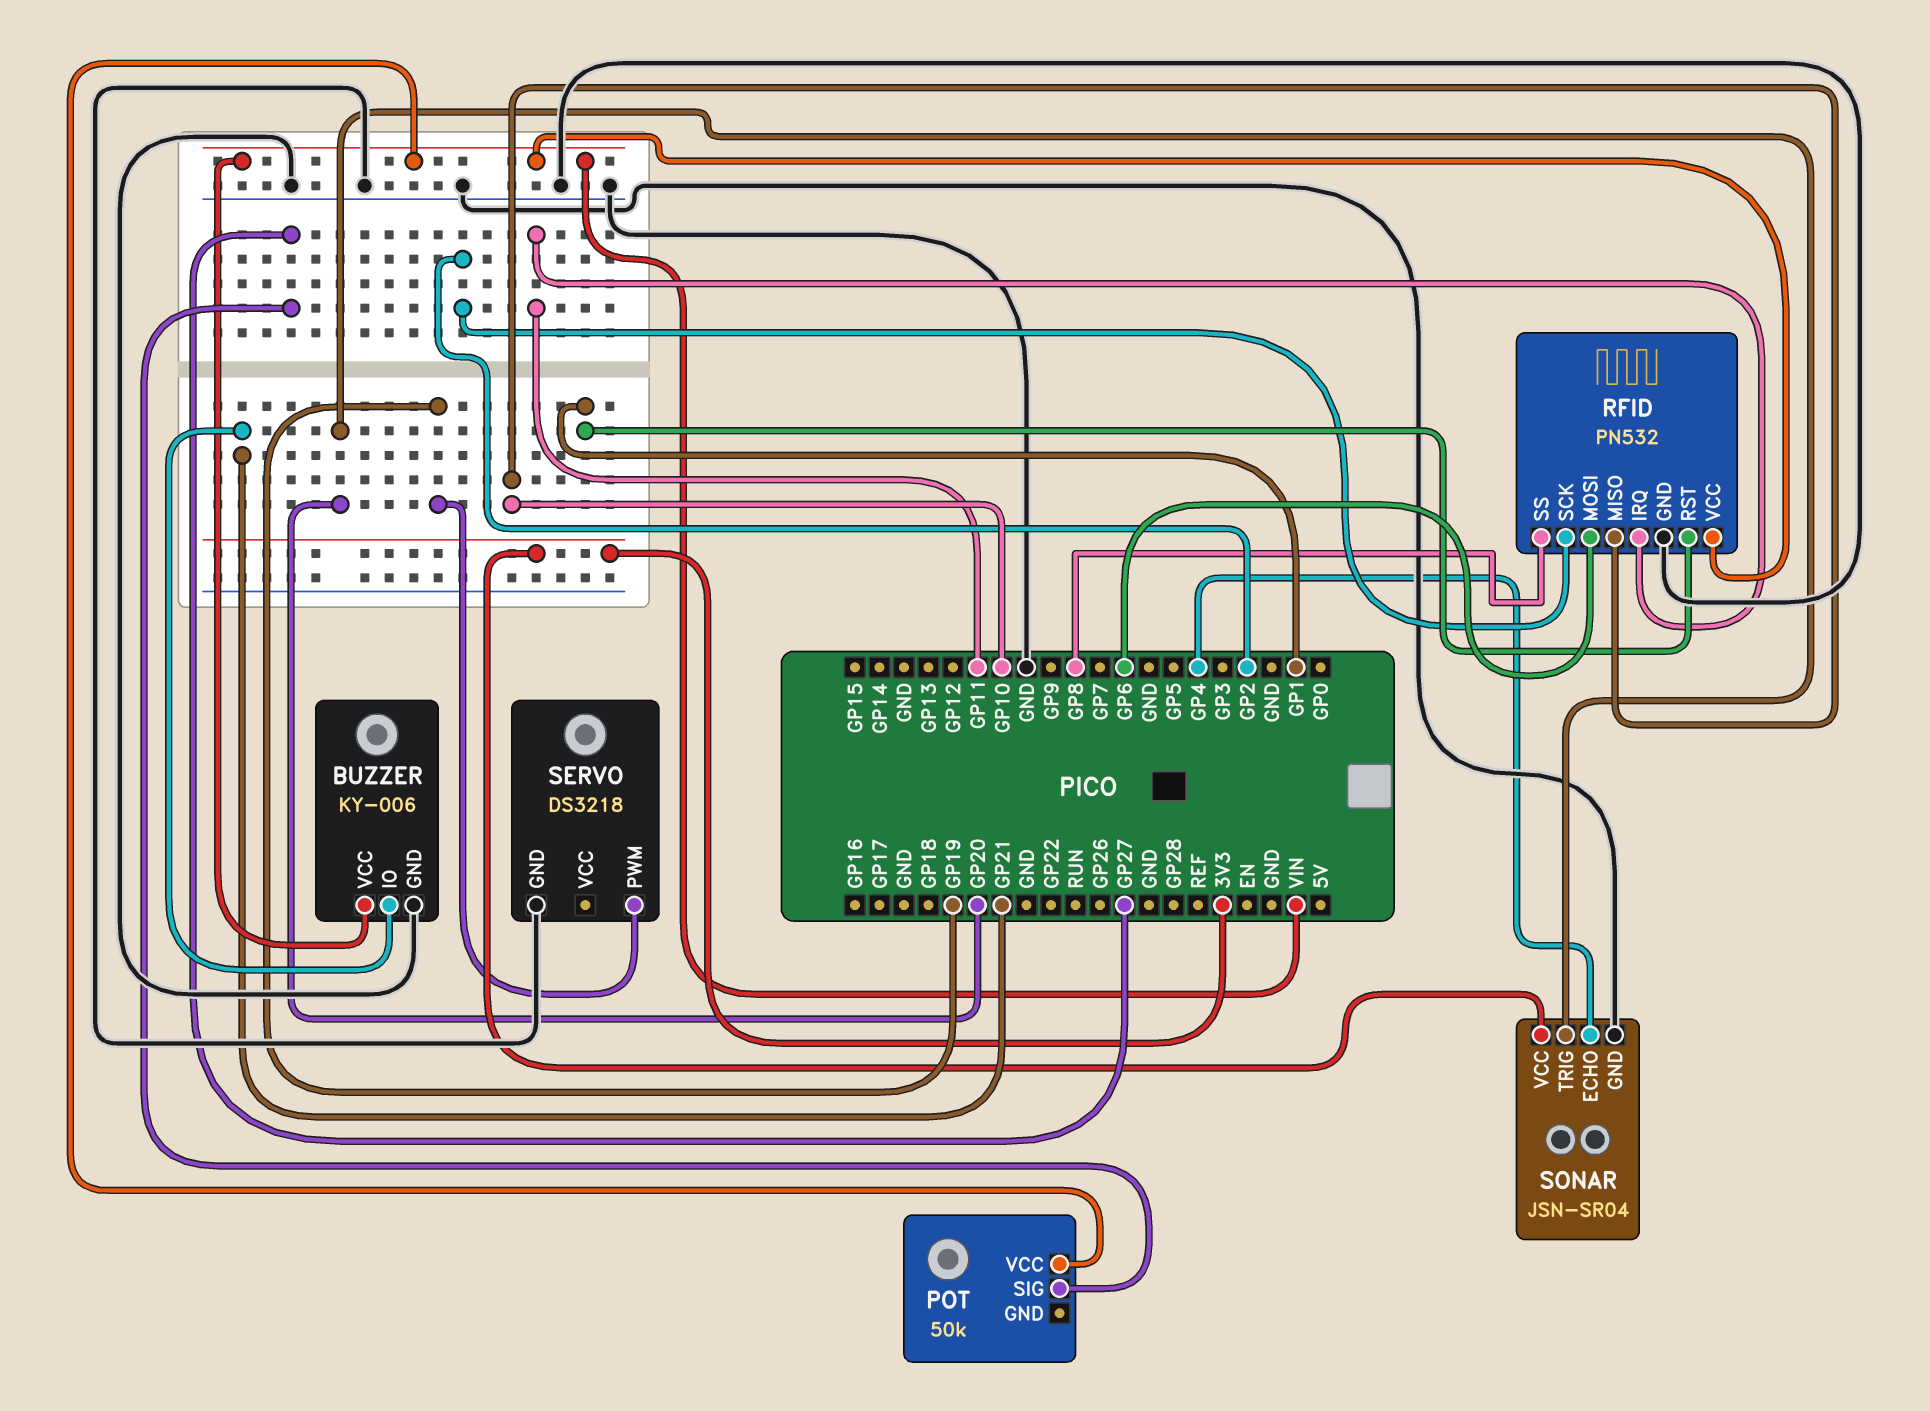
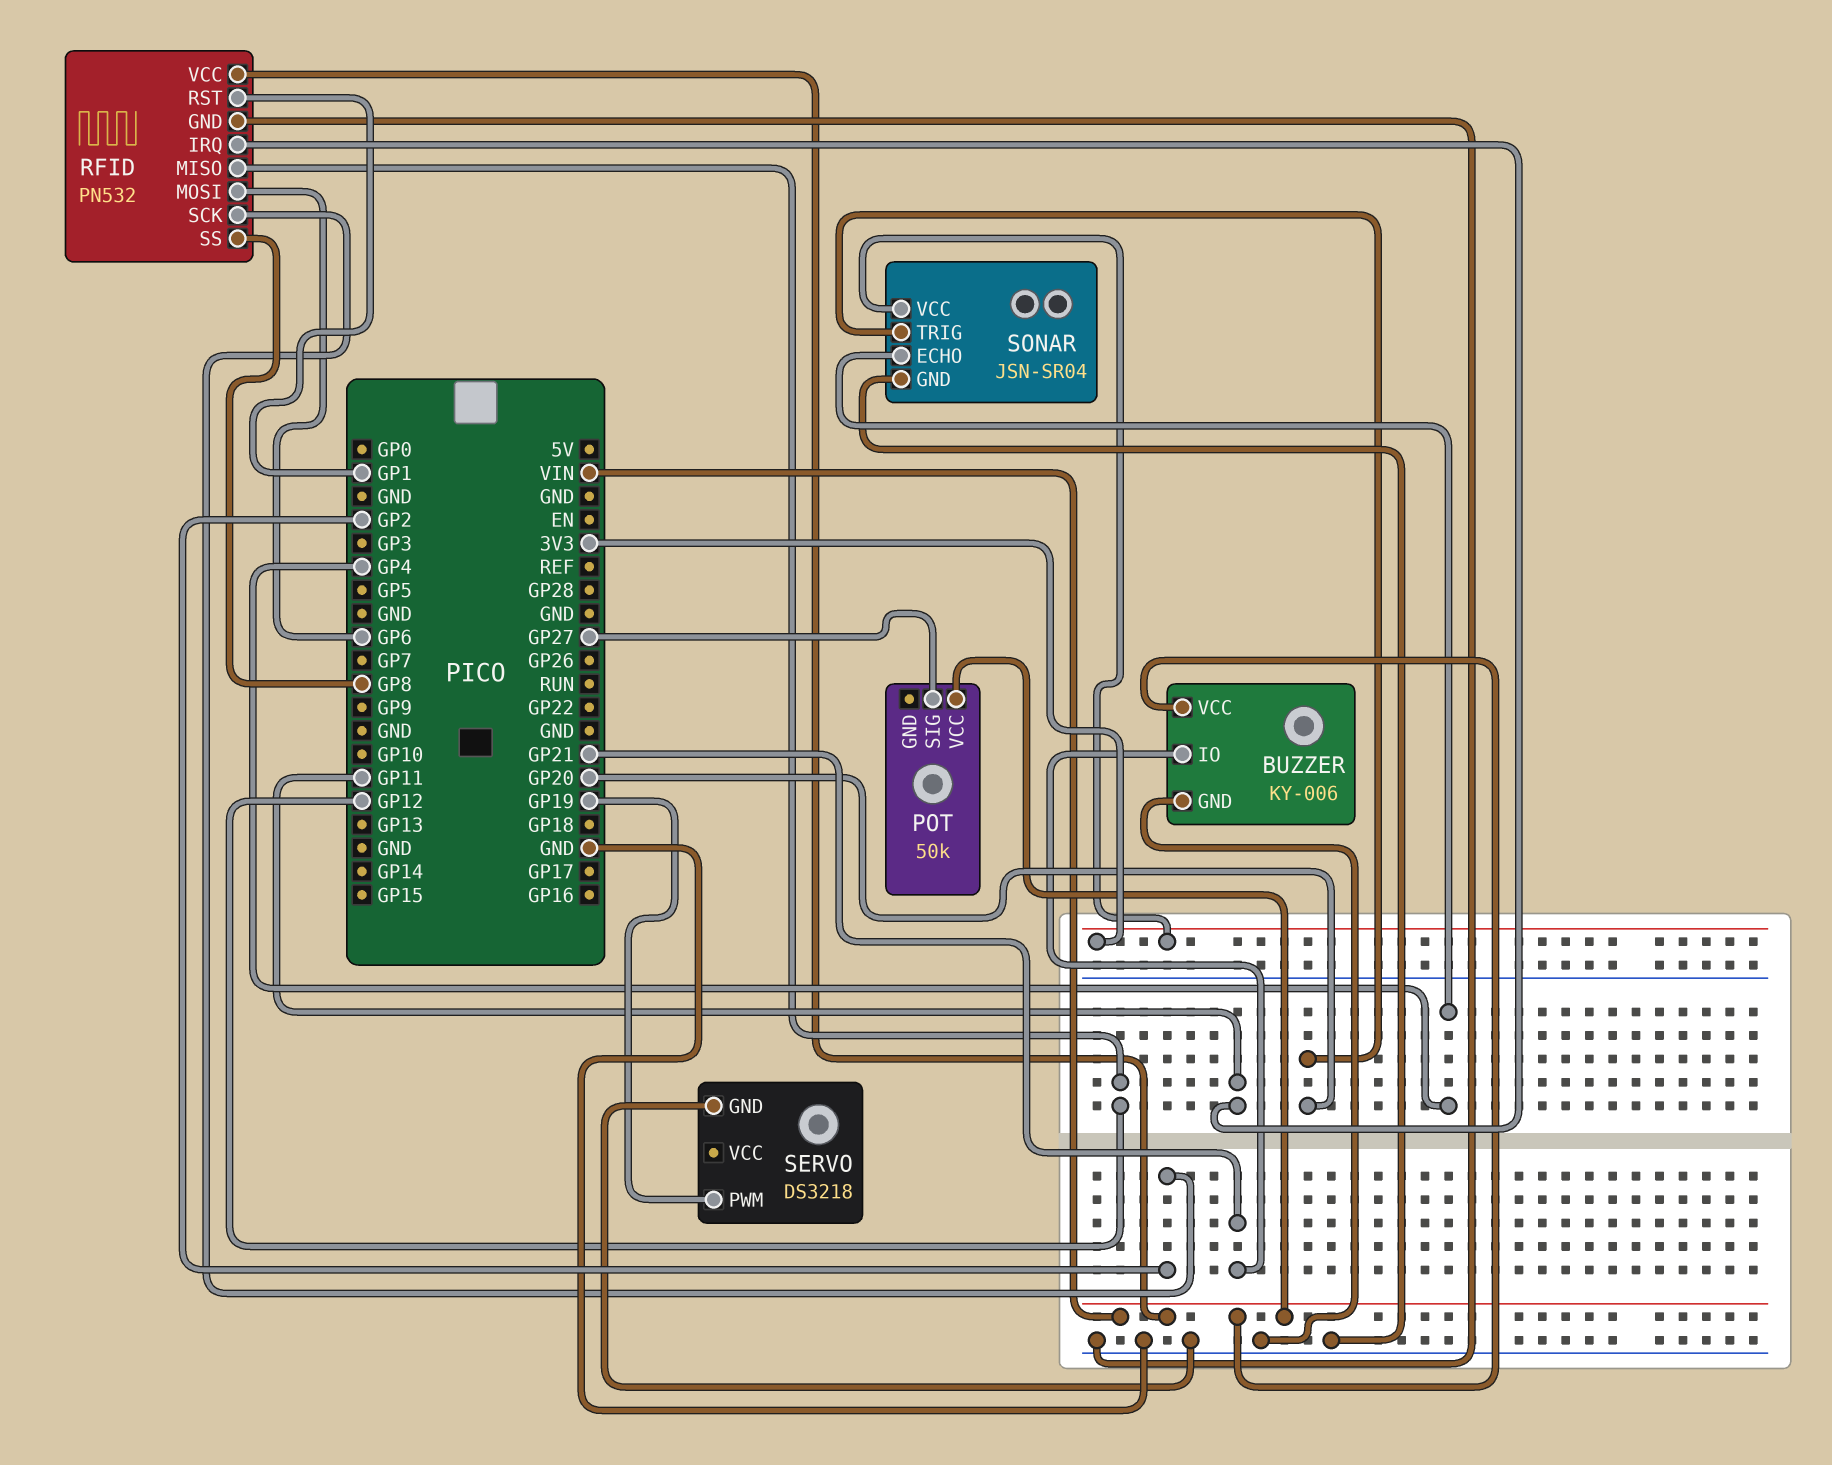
RFID pin MISO: GP10 -> GP12

